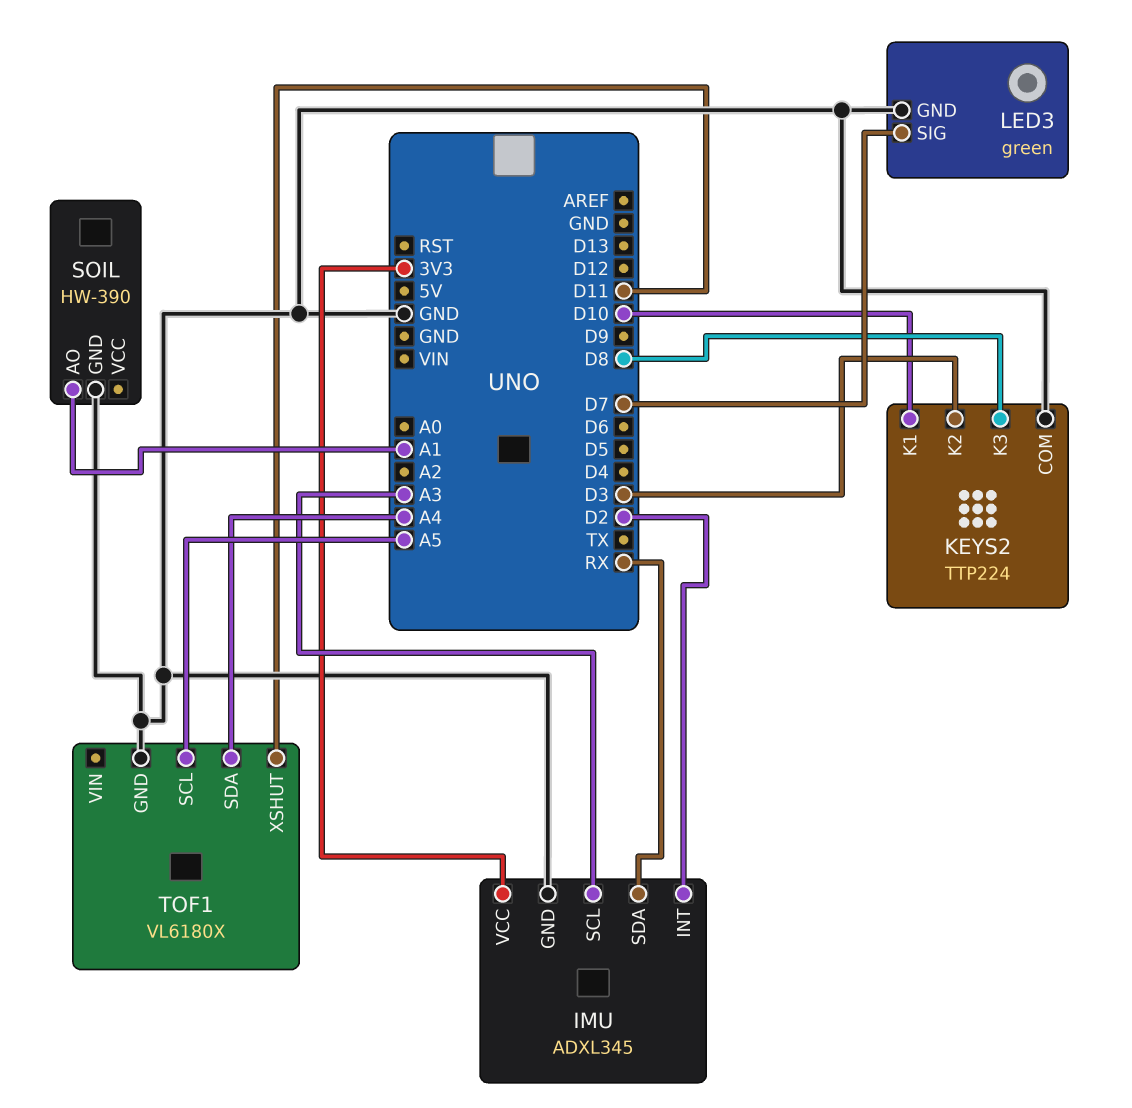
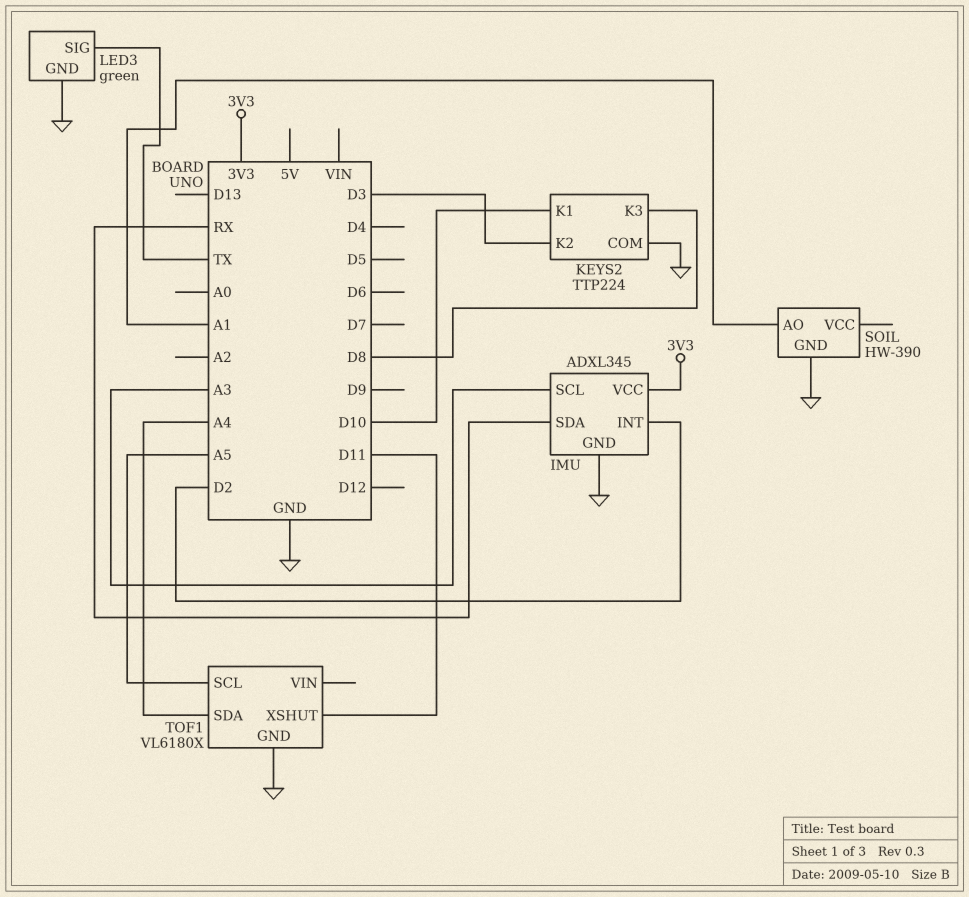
LED3 pin SIG: D7 -> TX

